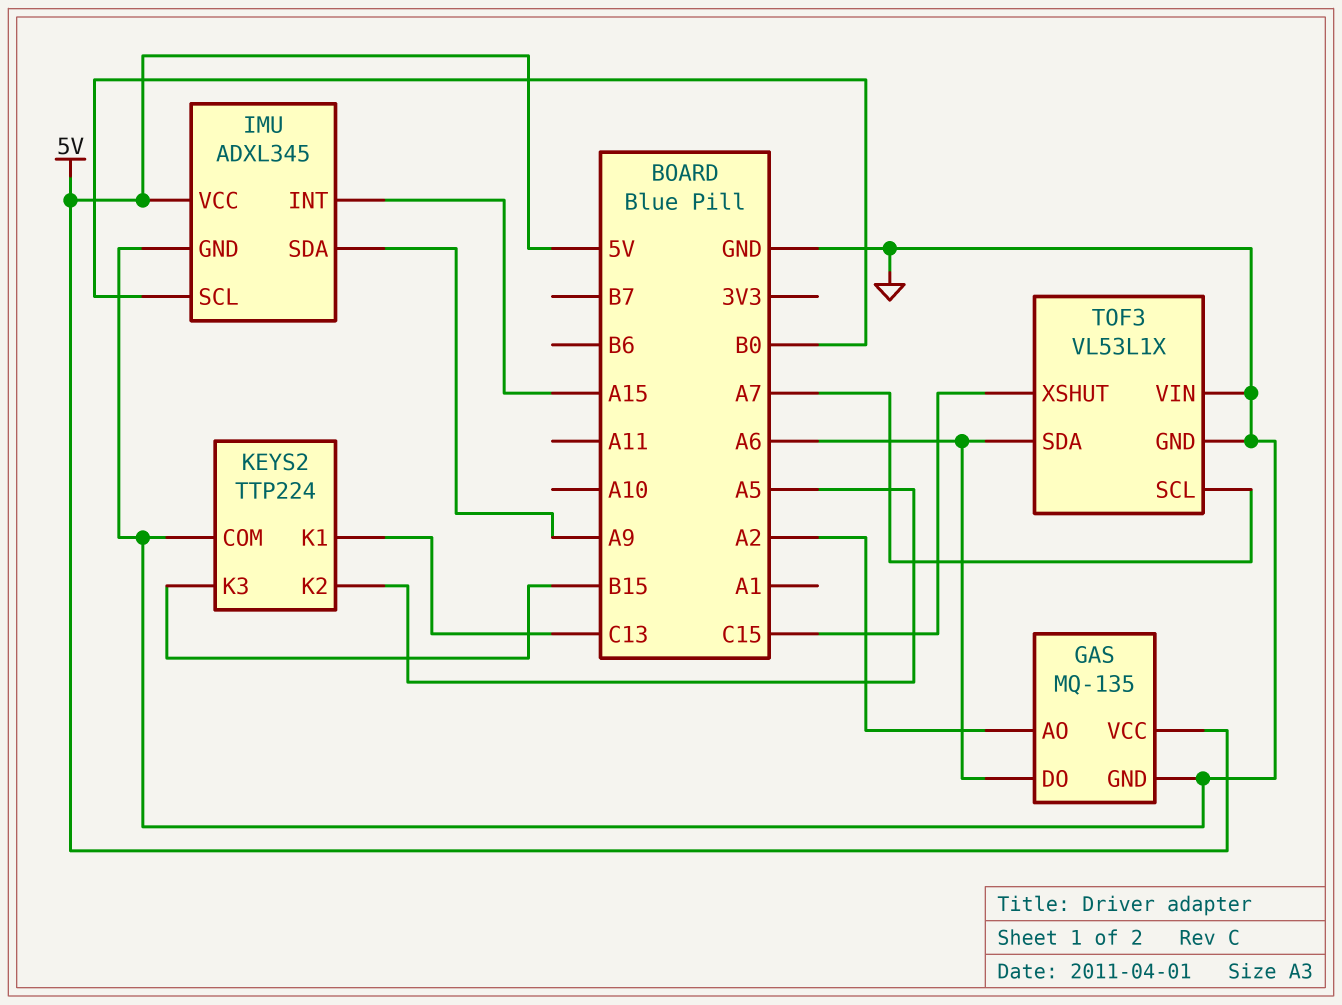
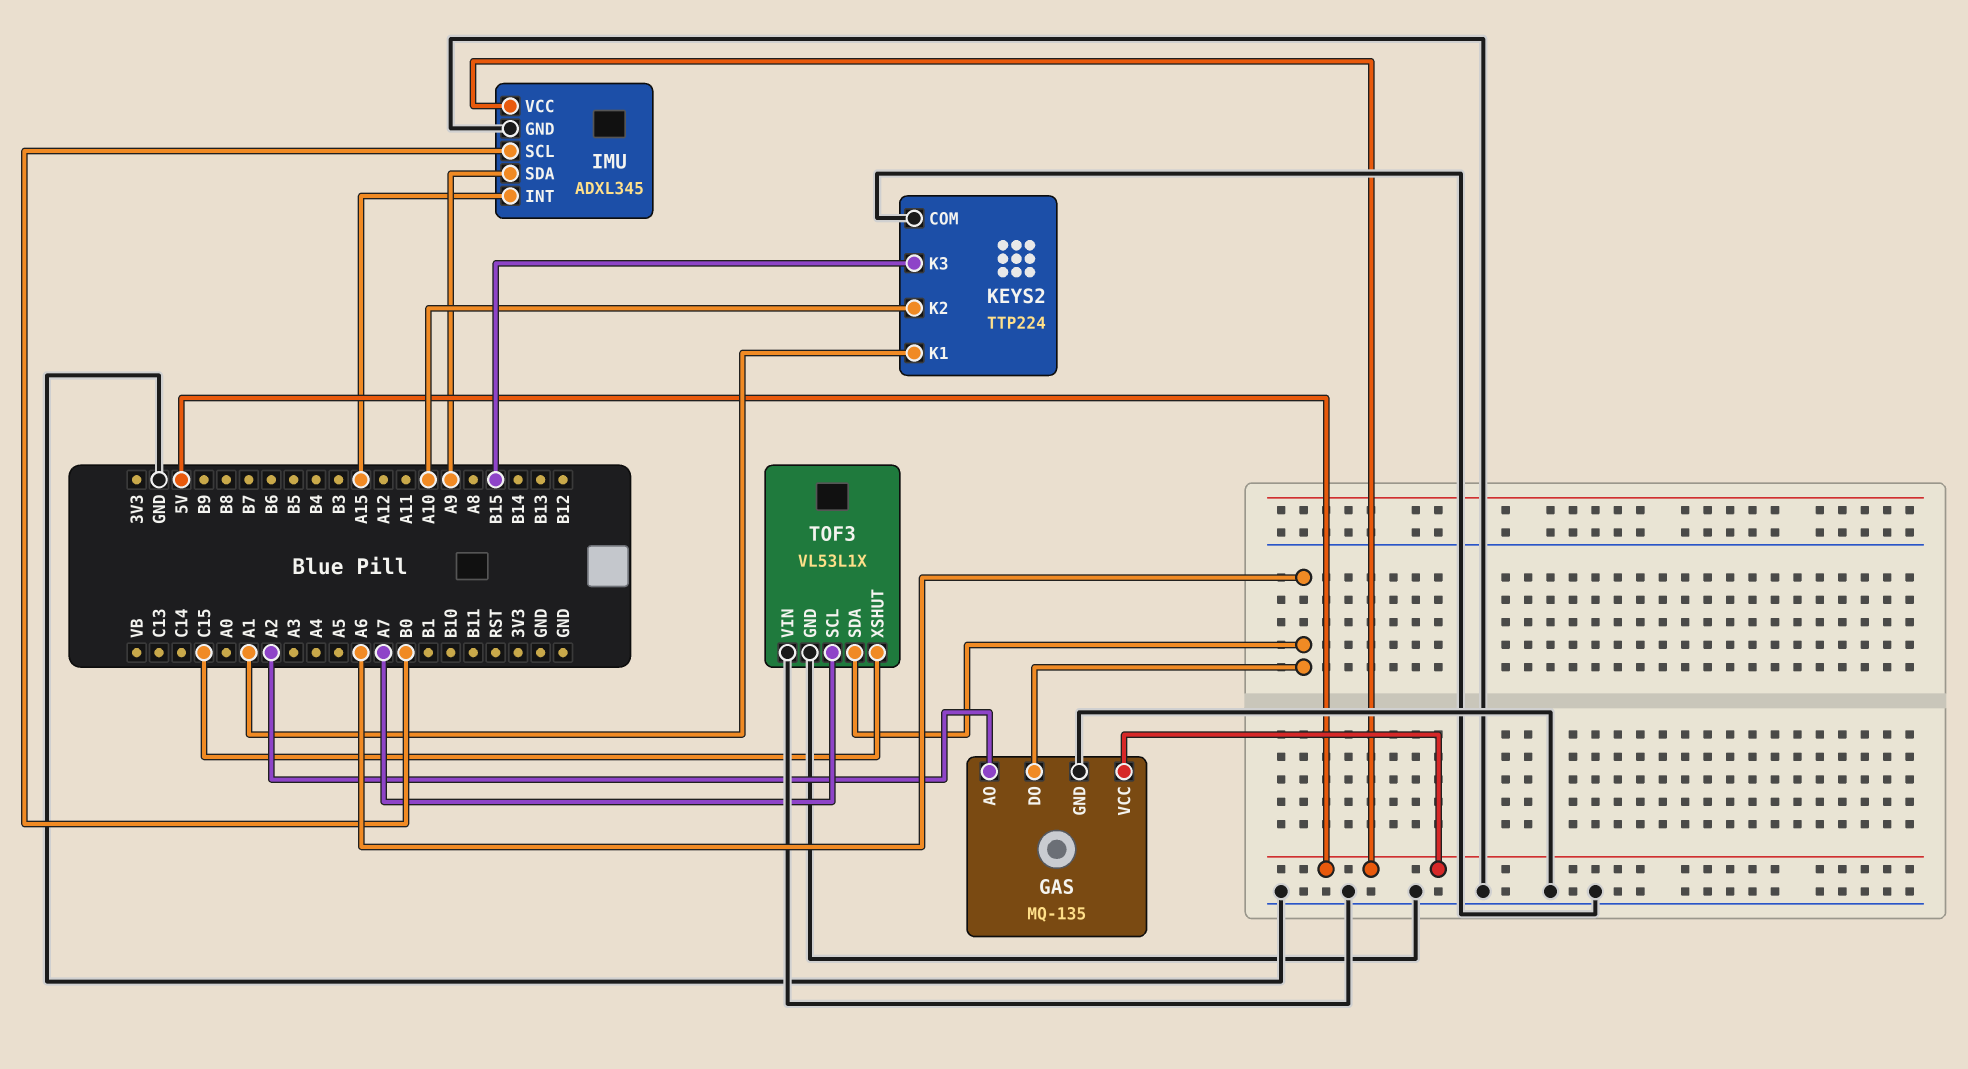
KEYS2 pin K1: C13 -> A1
KEYS2 pin K2: A5 -> A10

